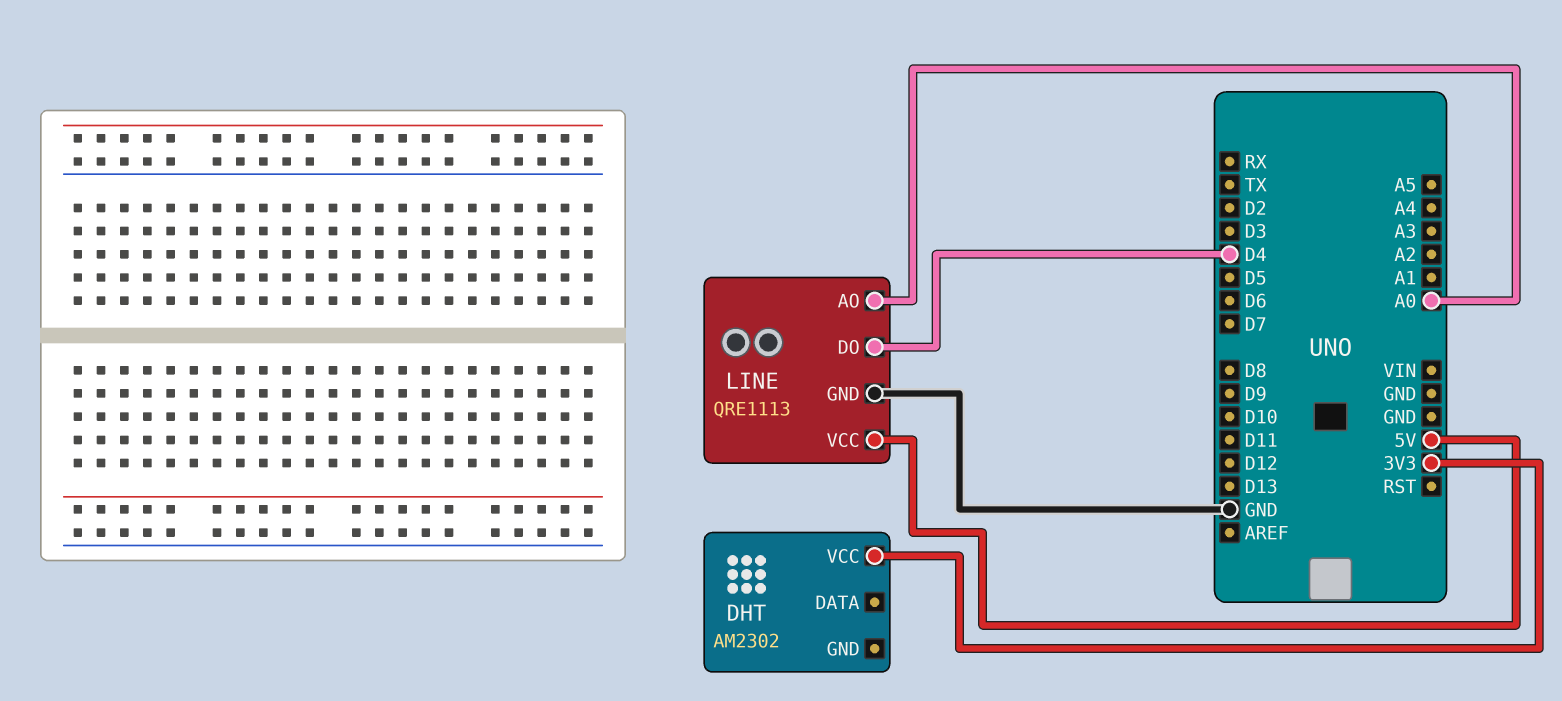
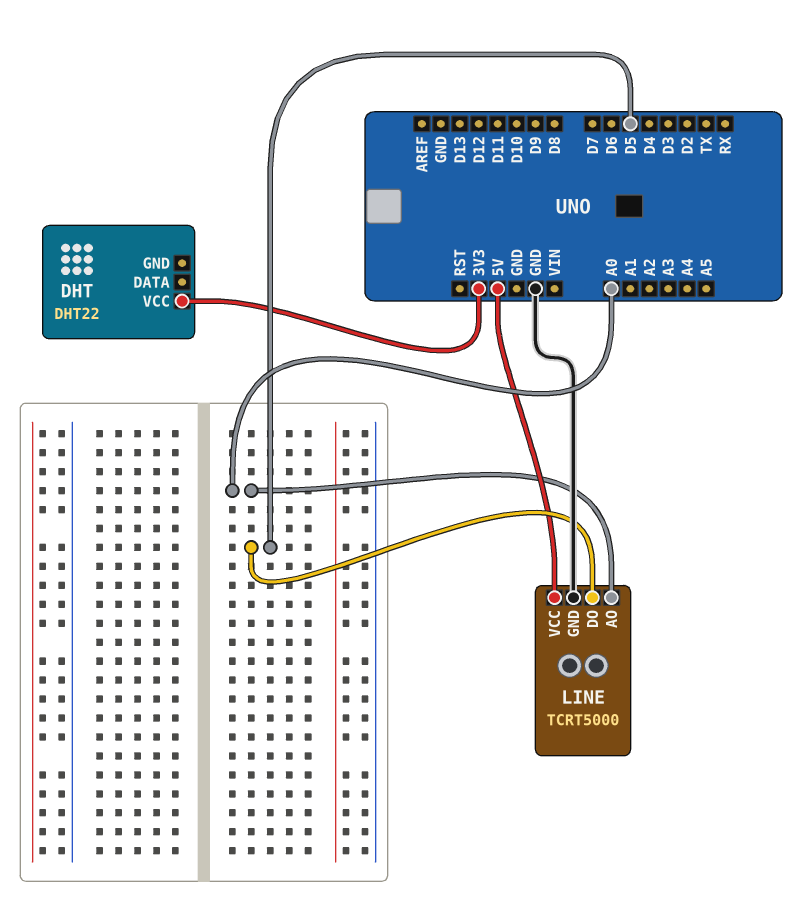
DHT: AM2302 -> DHT22
LINE: QRE1113 -> TCRT5000
LINE pin DO: D4 -> D5

